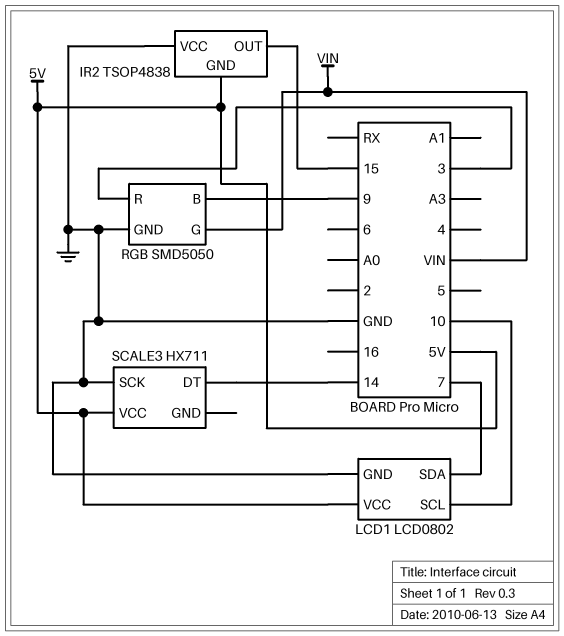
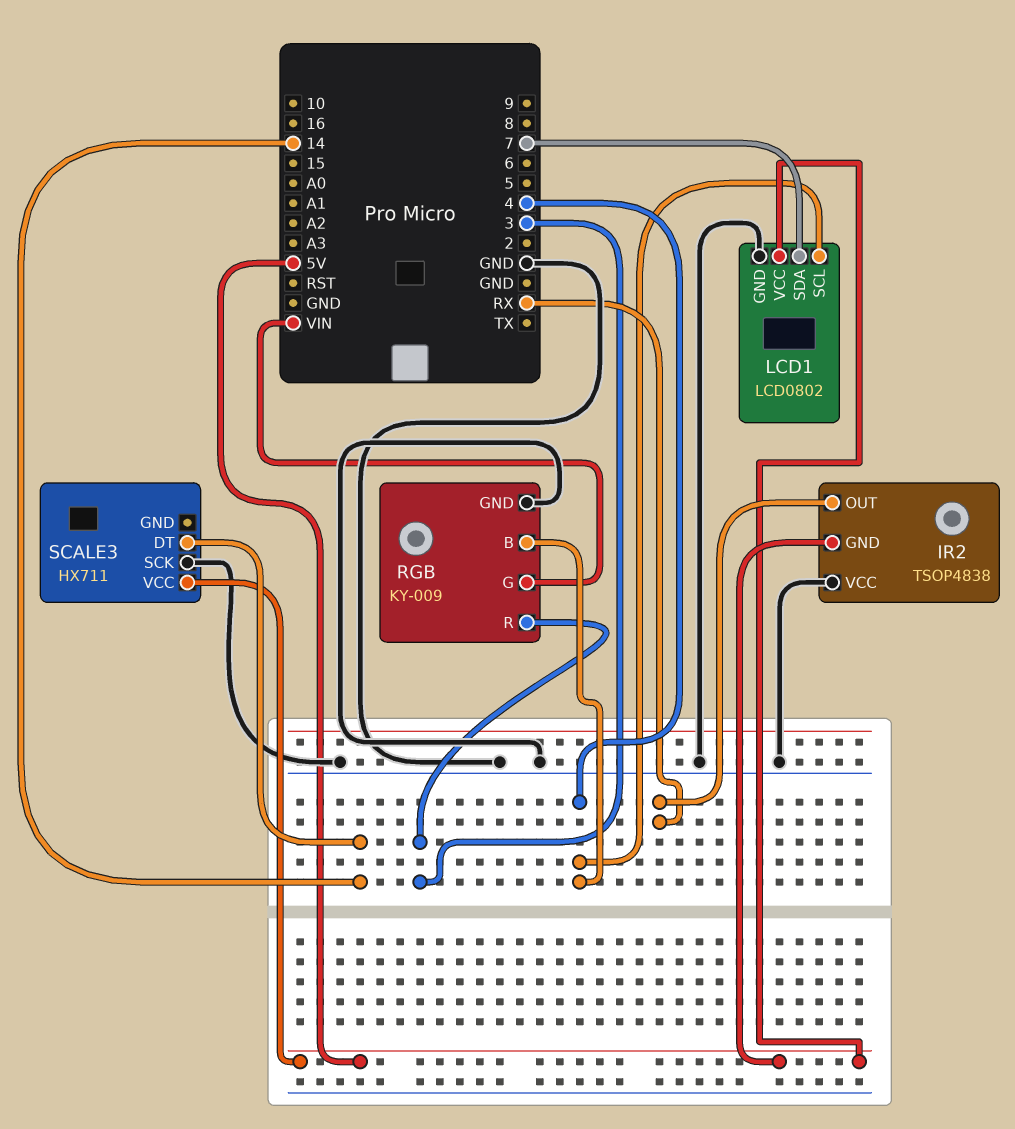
IR2 pin OUT: 15 -> RX
LCD1 pin SCL: 10 -> 4
RGB: SMD5050 -> KY-009
RGB pin B: 9 -> 4

